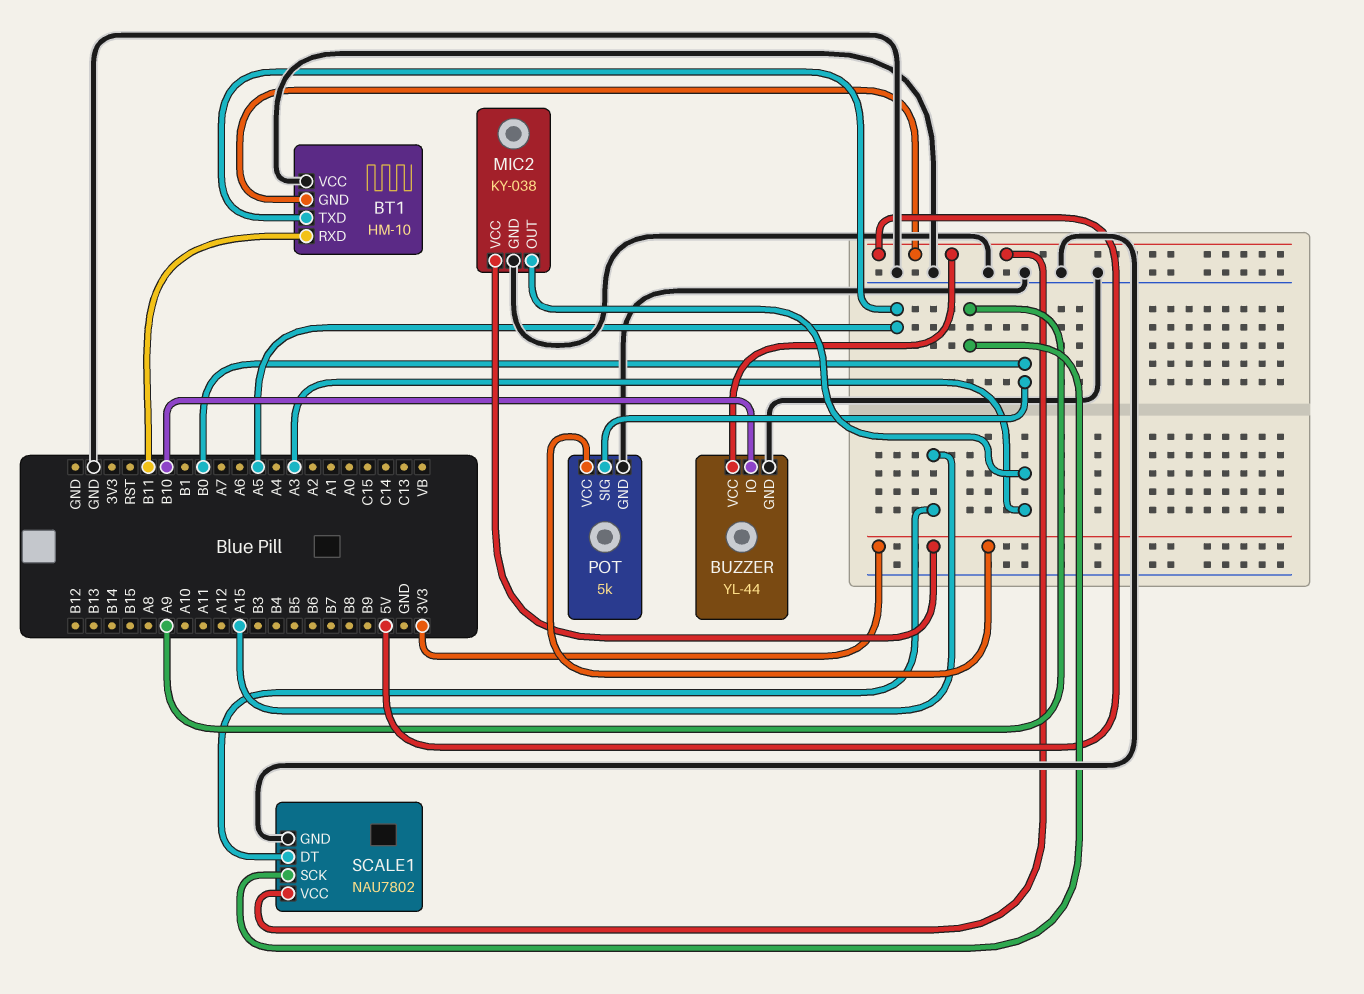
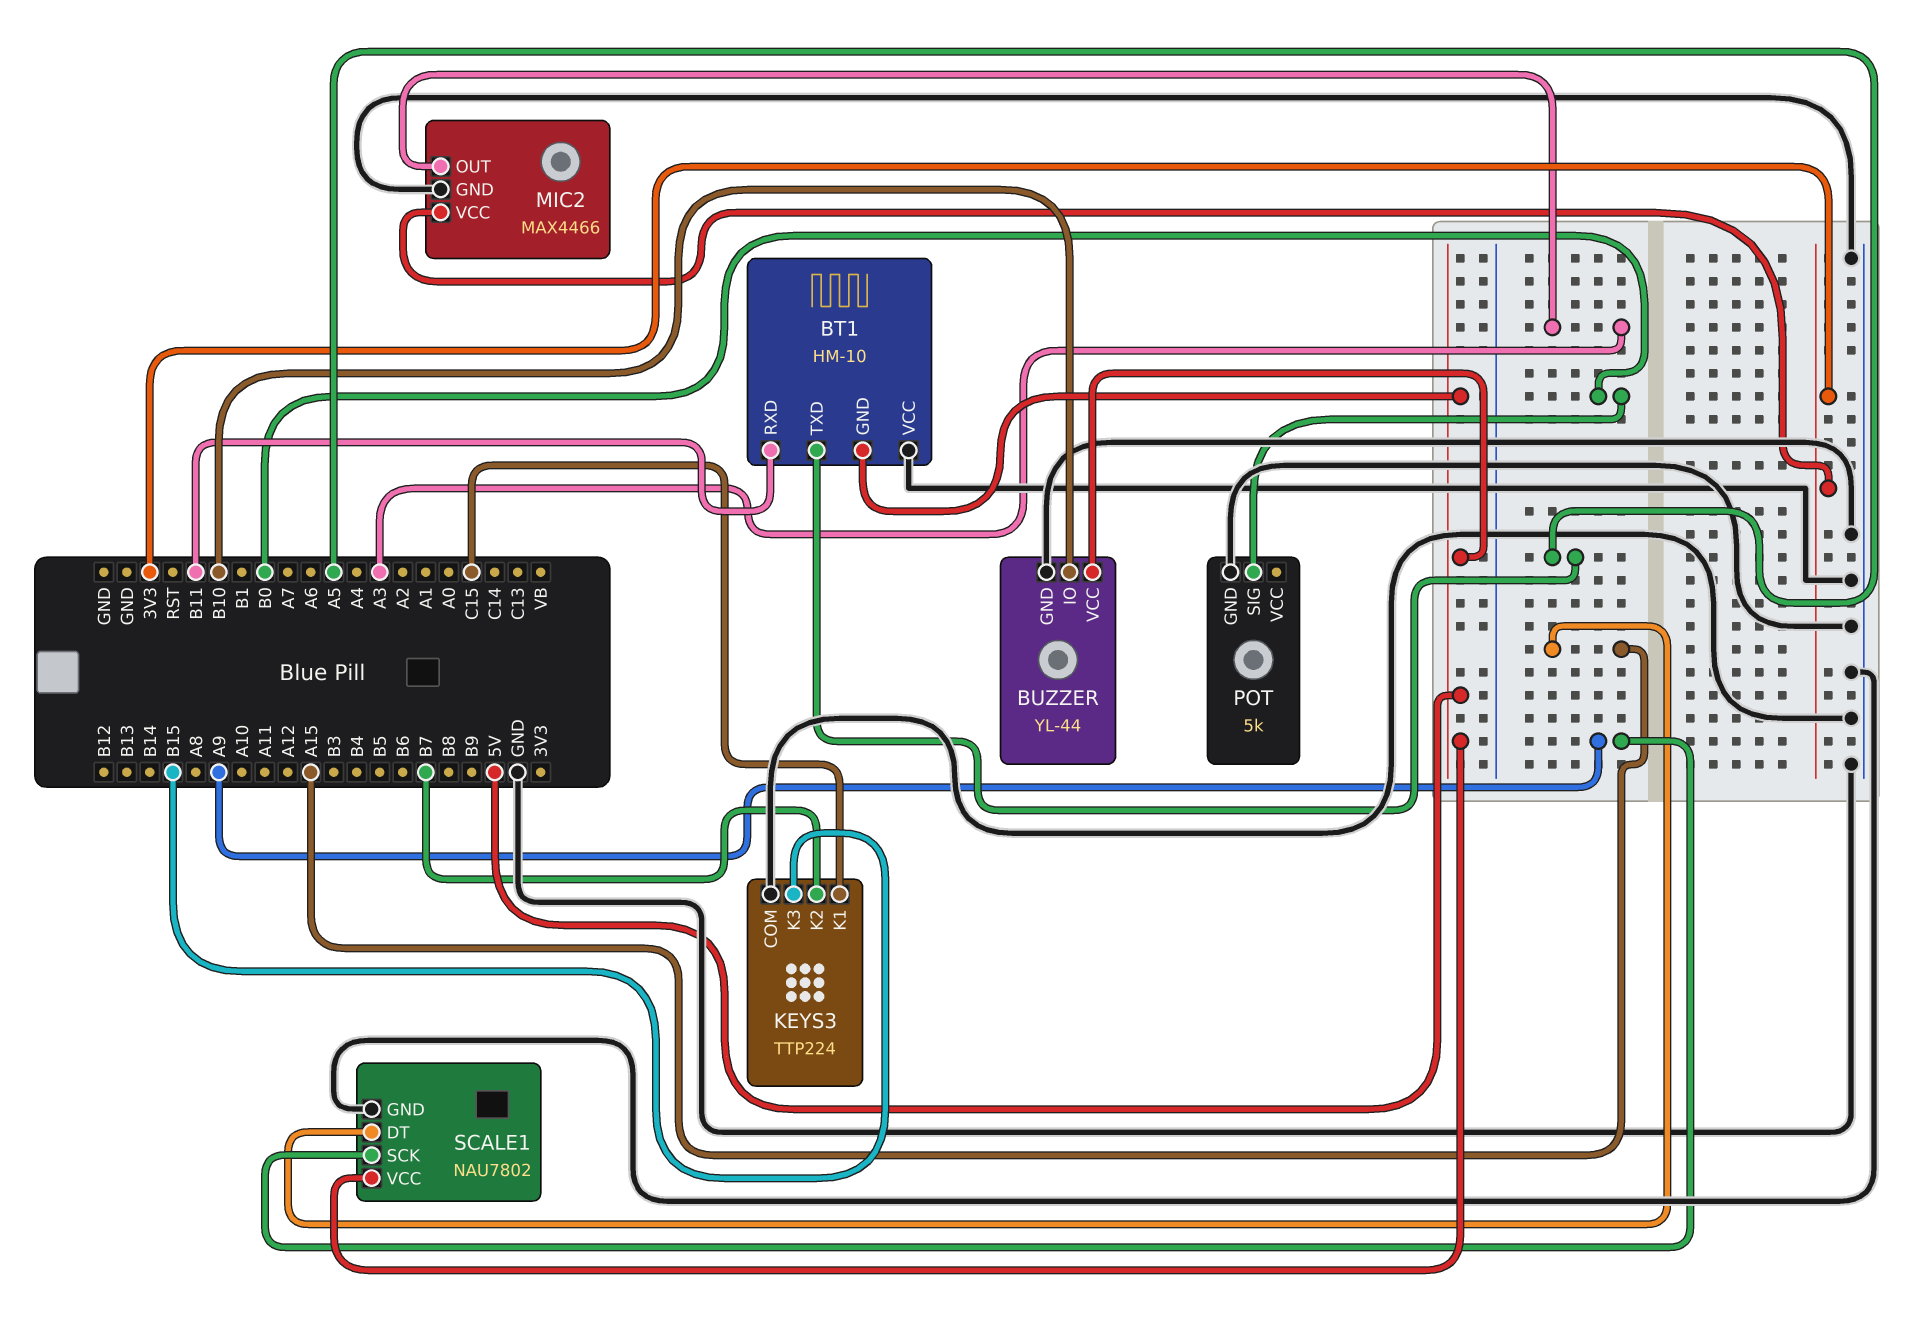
KEYS3: none -> TTP224
KEYS3 pin COM: none -> GND
KEYS3 pin K1: none -> C15
KEYS3 pin K2: none -> B7
KEYS3 pin K3: none -> B15
MIC2: KY-038 -> MAX4466
POT pin VCC: 3V3 -> none

